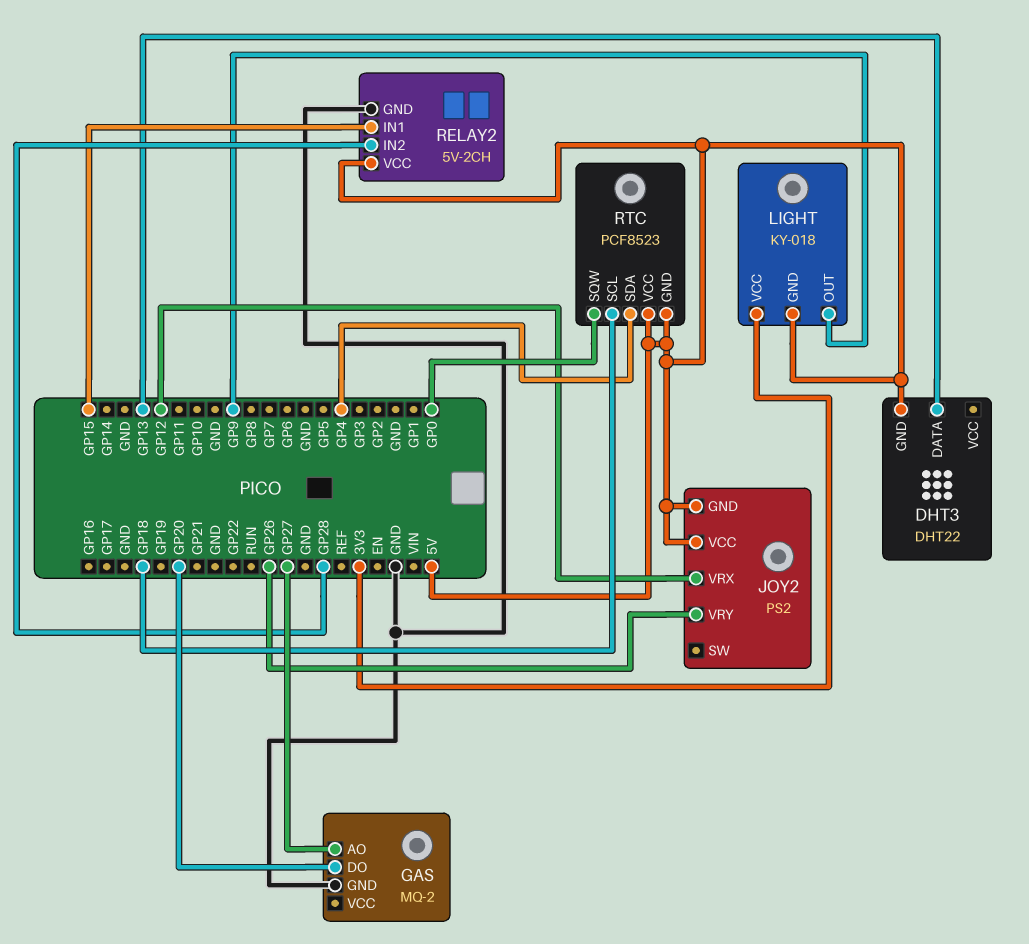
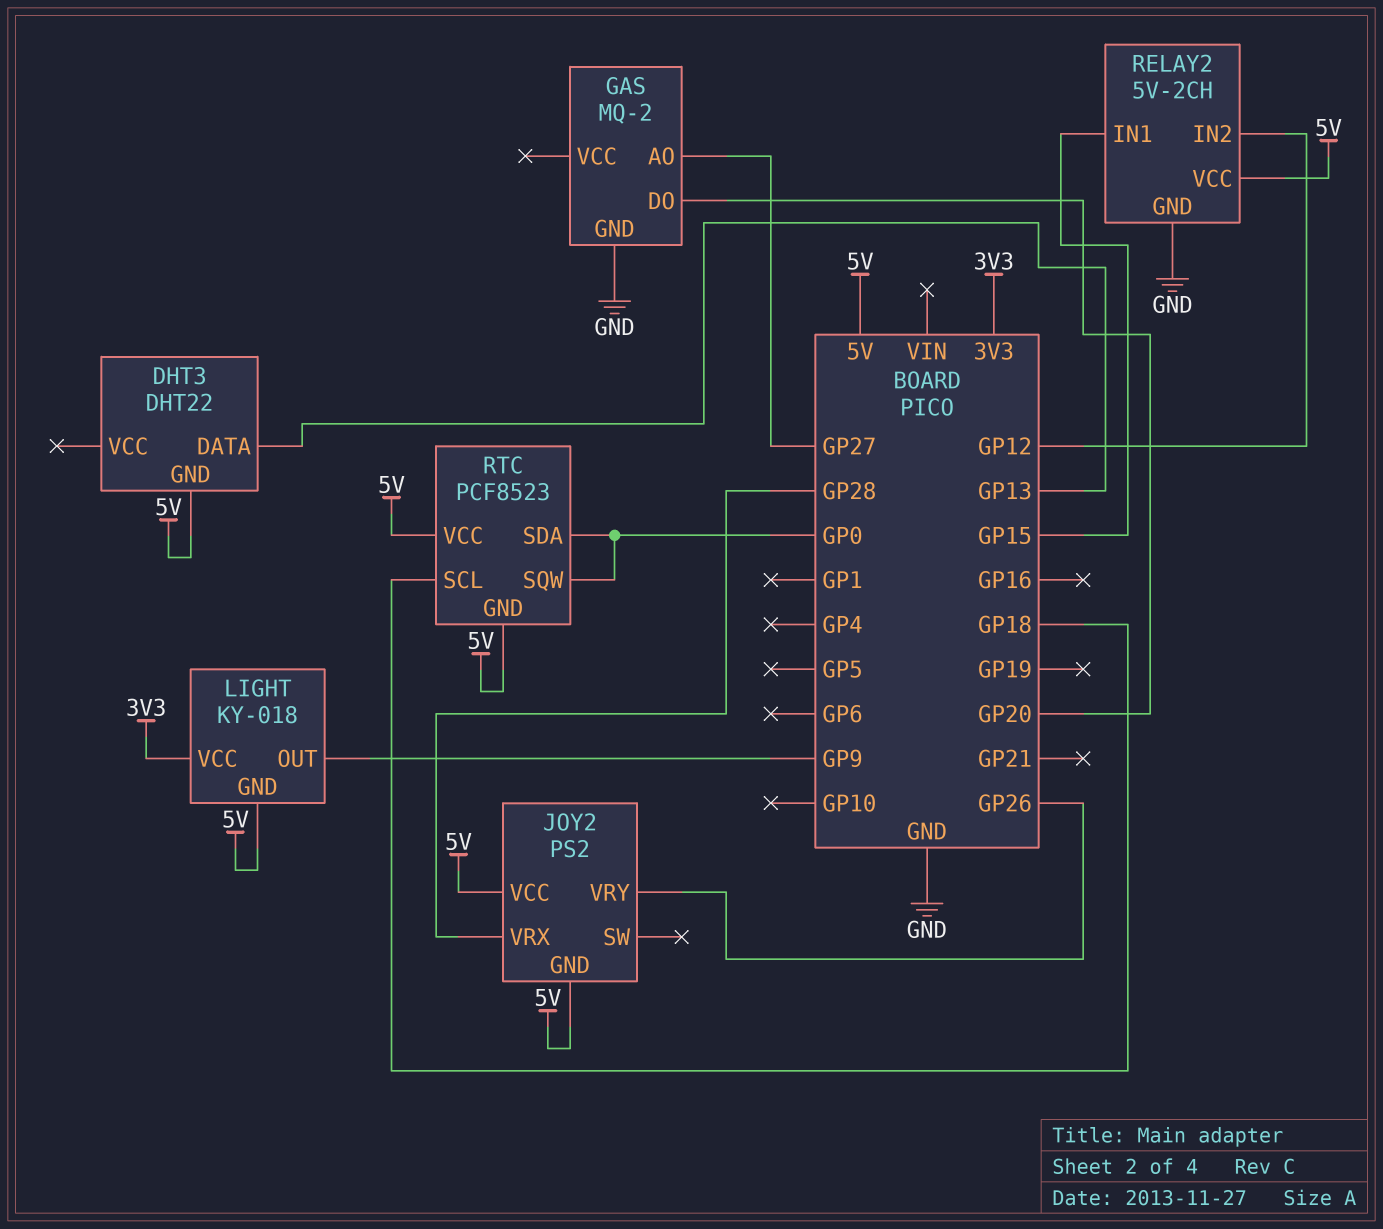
JOY2 pin VRX: GP12 -> GP28
RELAY2 pin IN2: GP28 -> GP12
RTC pin SDA: GP4 -> GP0

